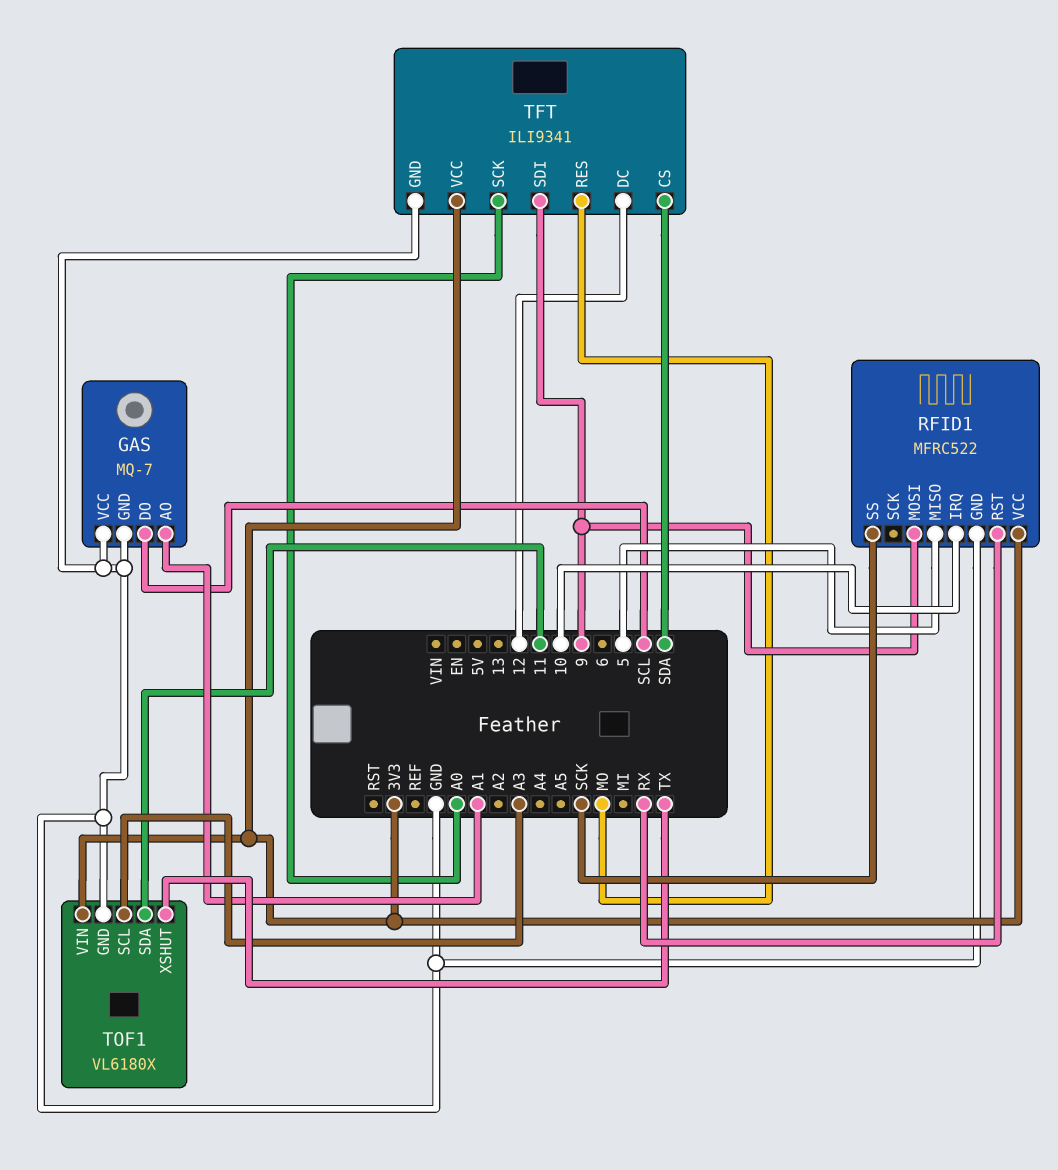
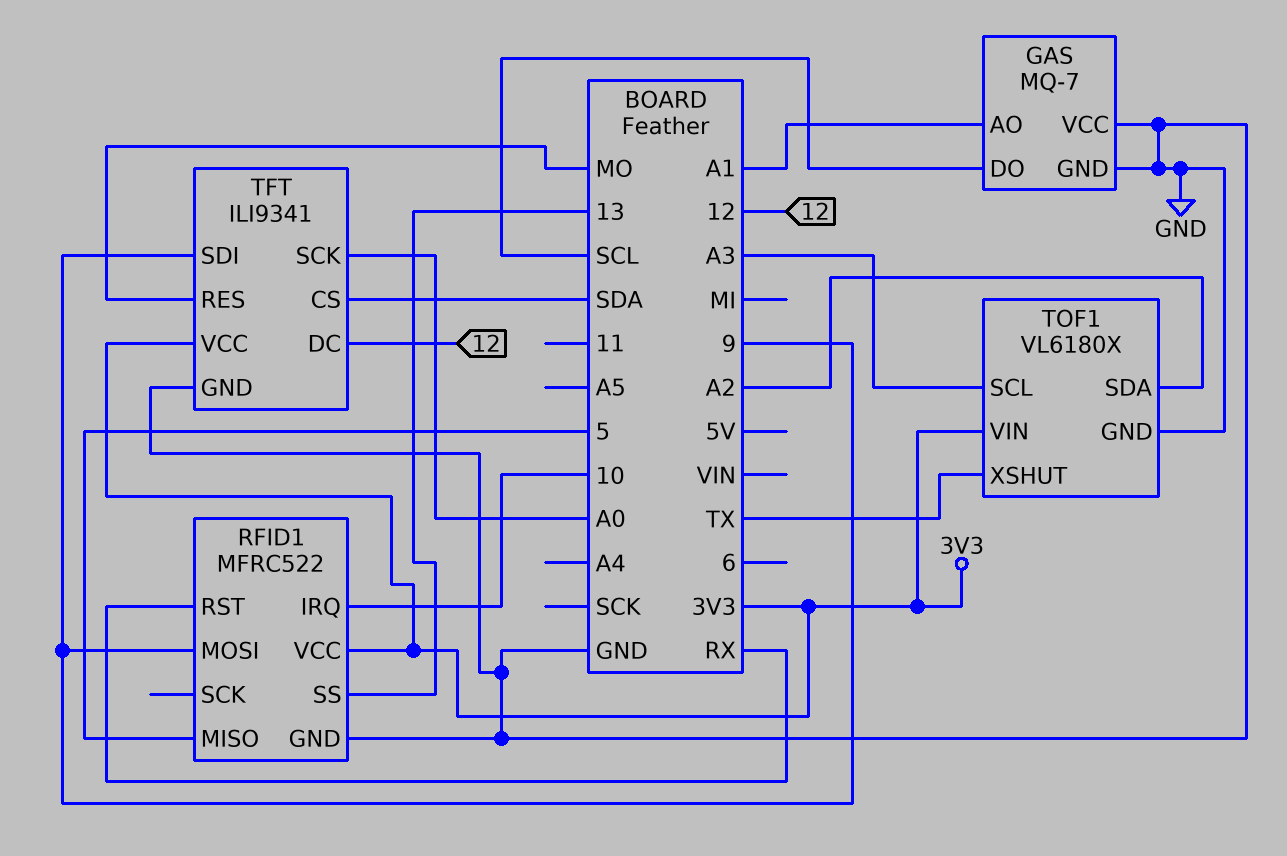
RFID1 pin SS: SCK -> 13
TOF1 pin SDA: 11 -> A2

